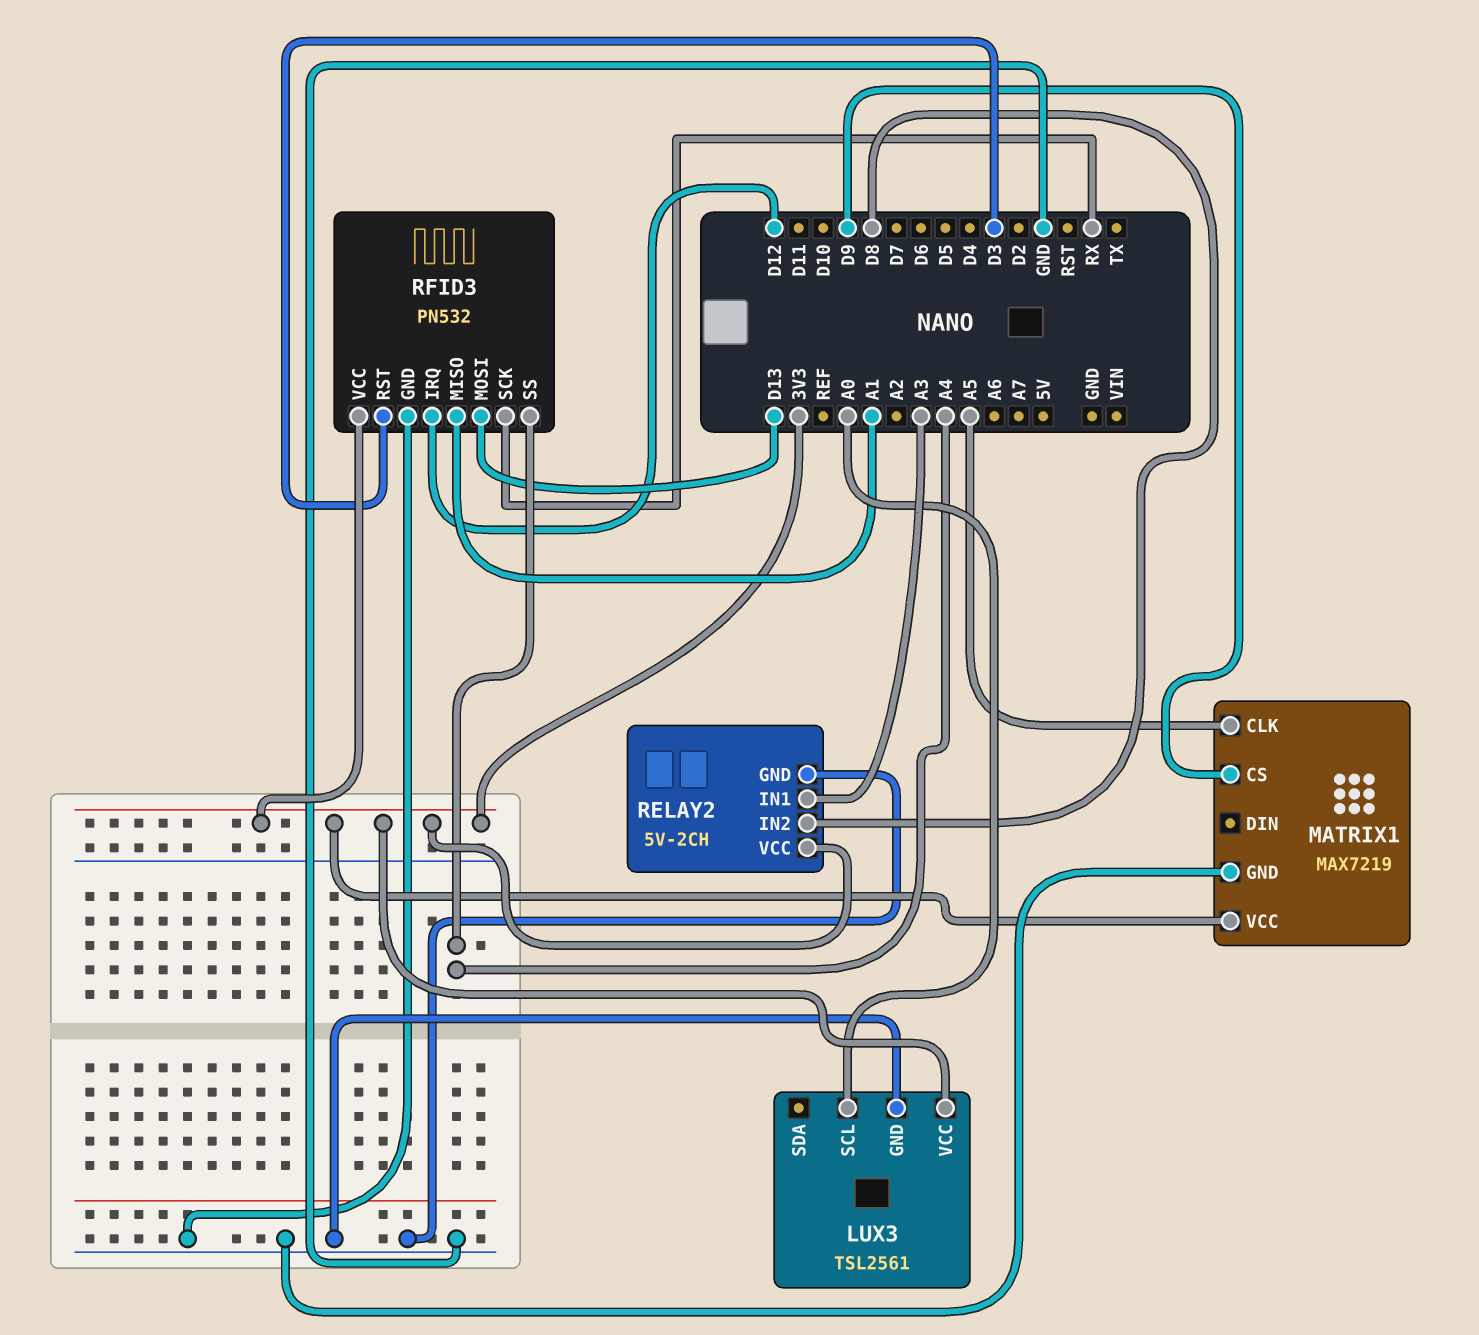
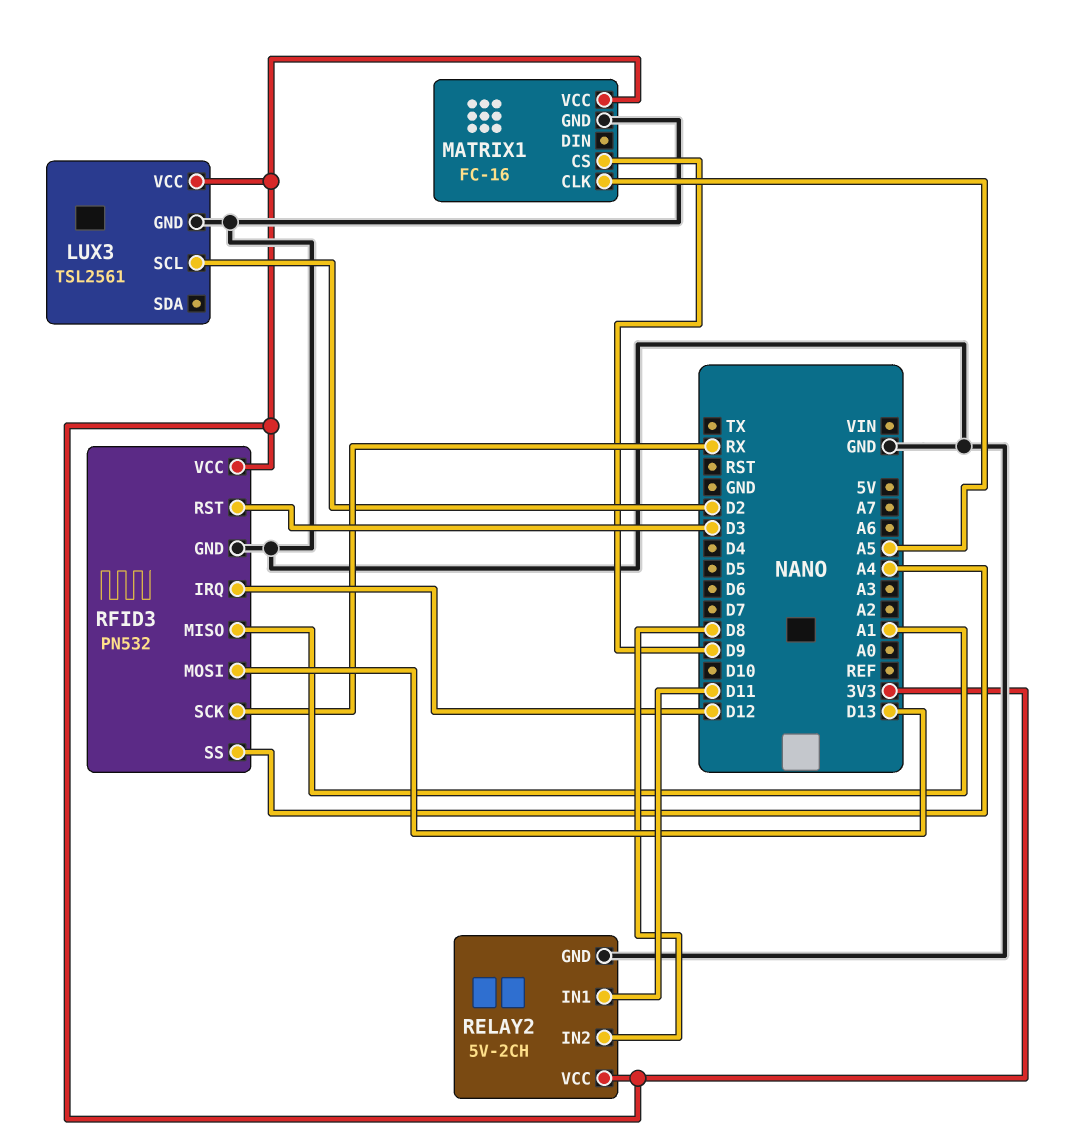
LUX3 pin SCL: A0 -> D2
MATRIX1: MAX7219 -> FC-16
RELAY2 pin IN1: A3 -> D11

